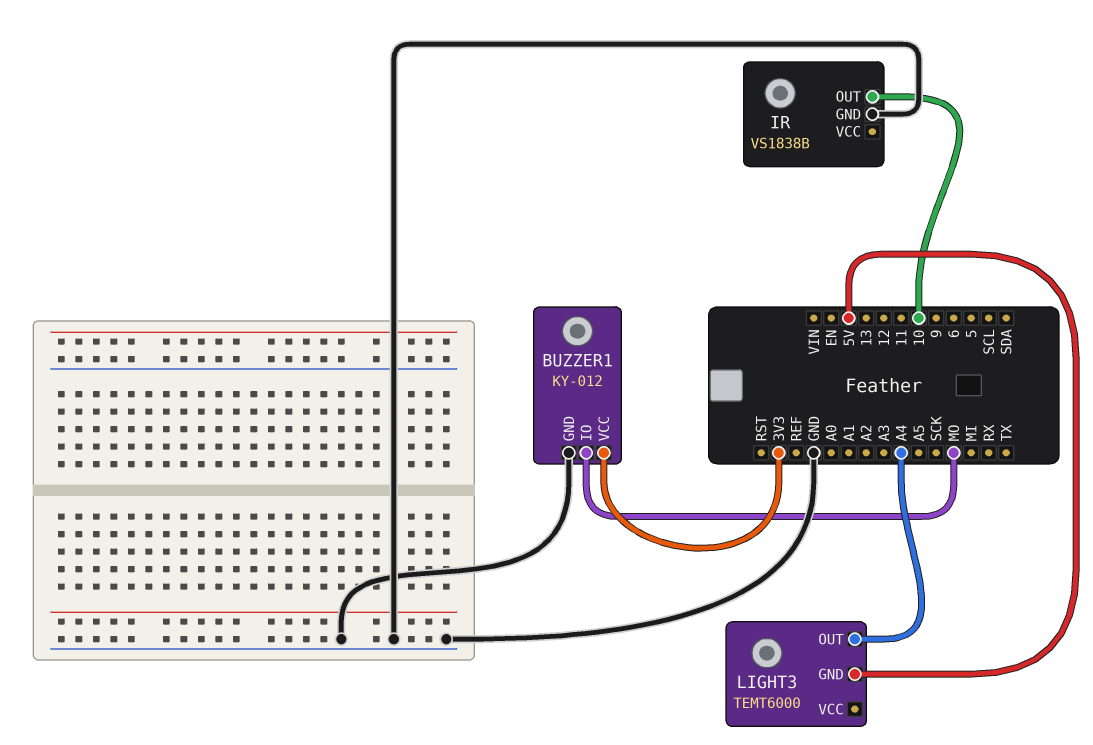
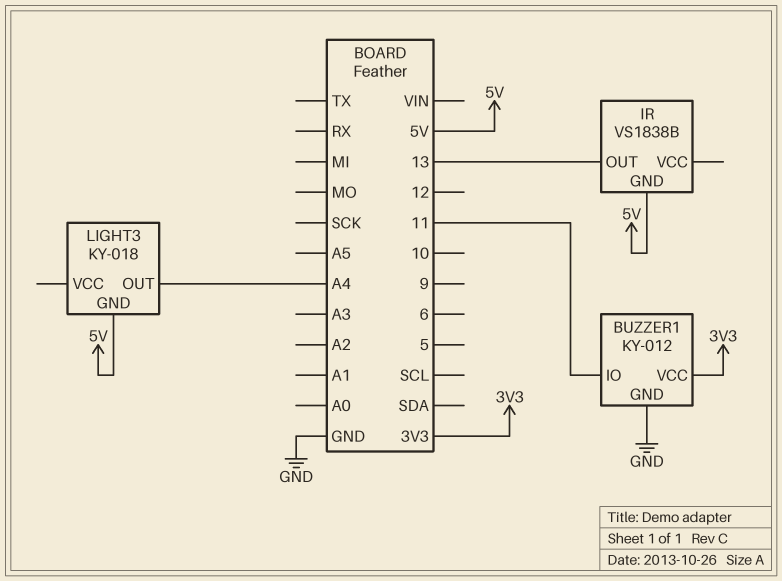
BUZZER1 pin IO: MO -> 11
IR pin GND: GND -> 5V
IR pin OUT: 10 -> 13
LIGHT3: TEMT6000 -> KY-018

